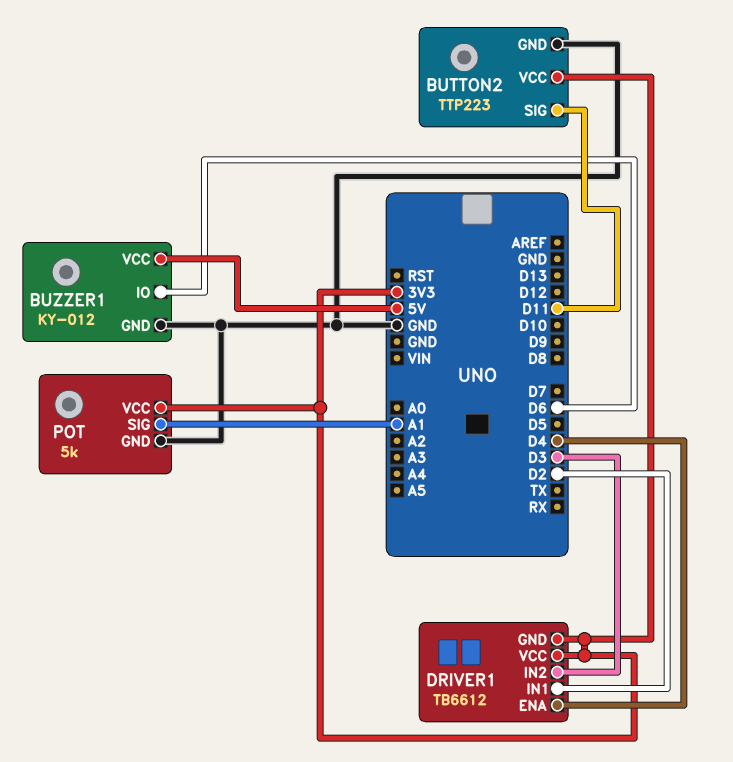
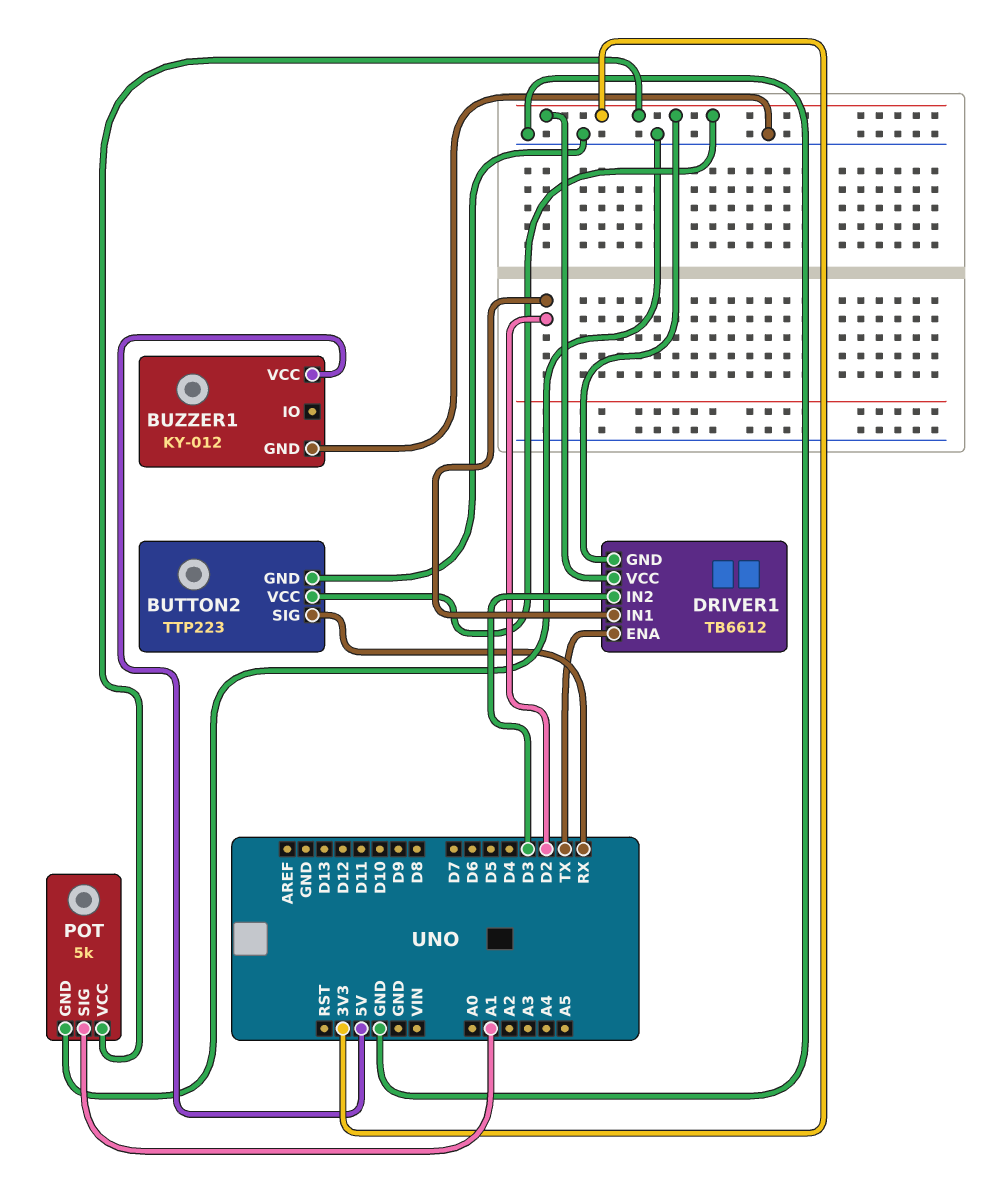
BUTTON2 pin SIG: D11 -> RX
BUZZER1 pin IO: D6 -> none
DRIVER1 pin ENA: D4 -> TX

